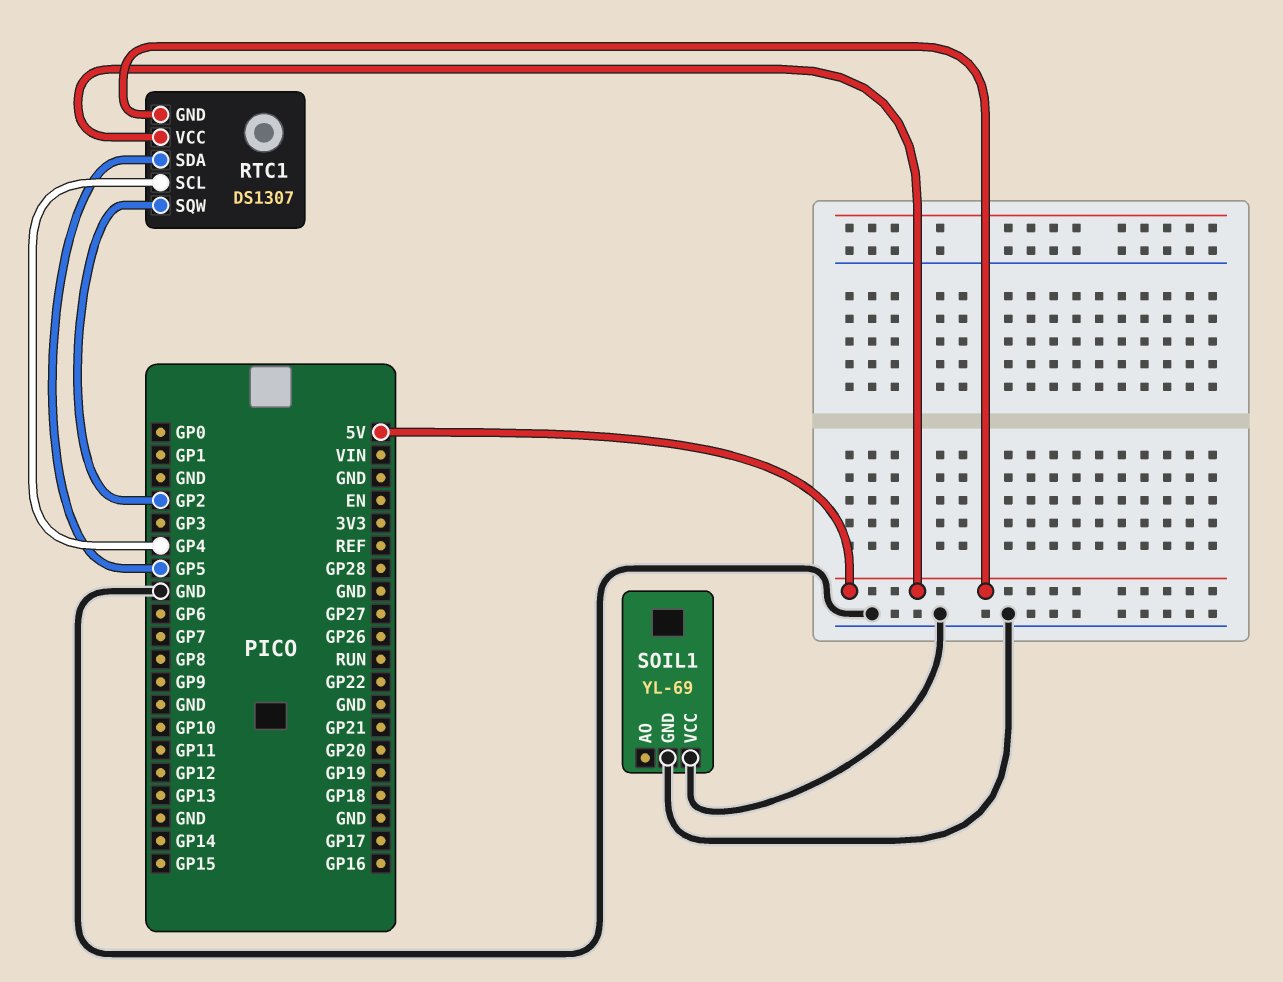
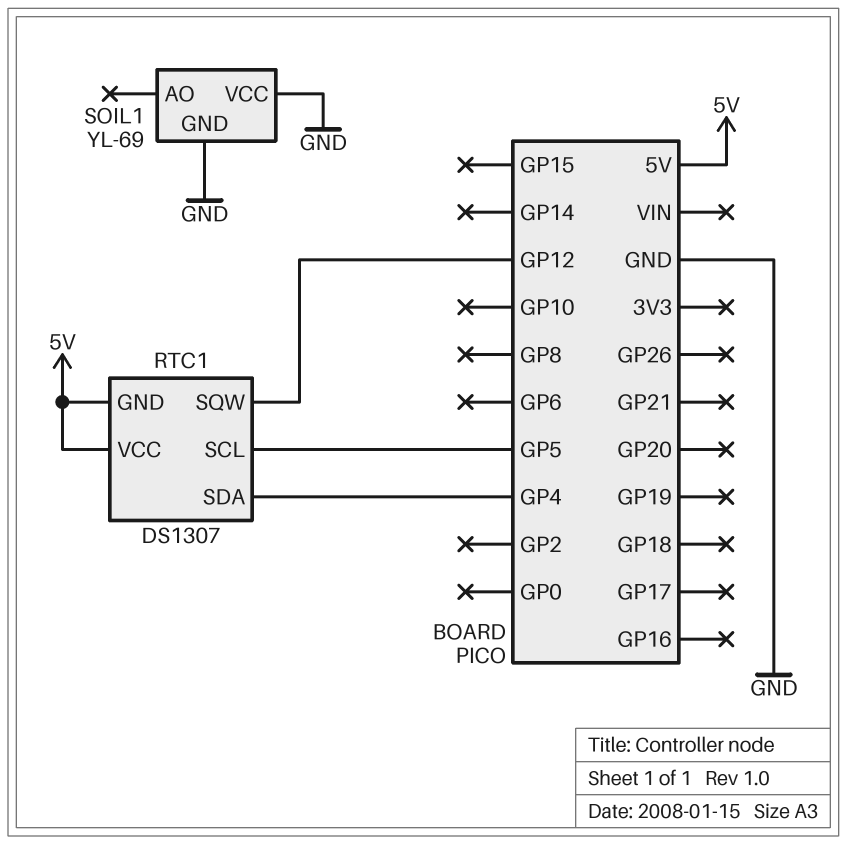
RTC1 pin SCL: GP4 -> GP5
RTC1 pin SDA: GP5 -> GP4
RTC1 pin SQW: GP2 -> GP12

